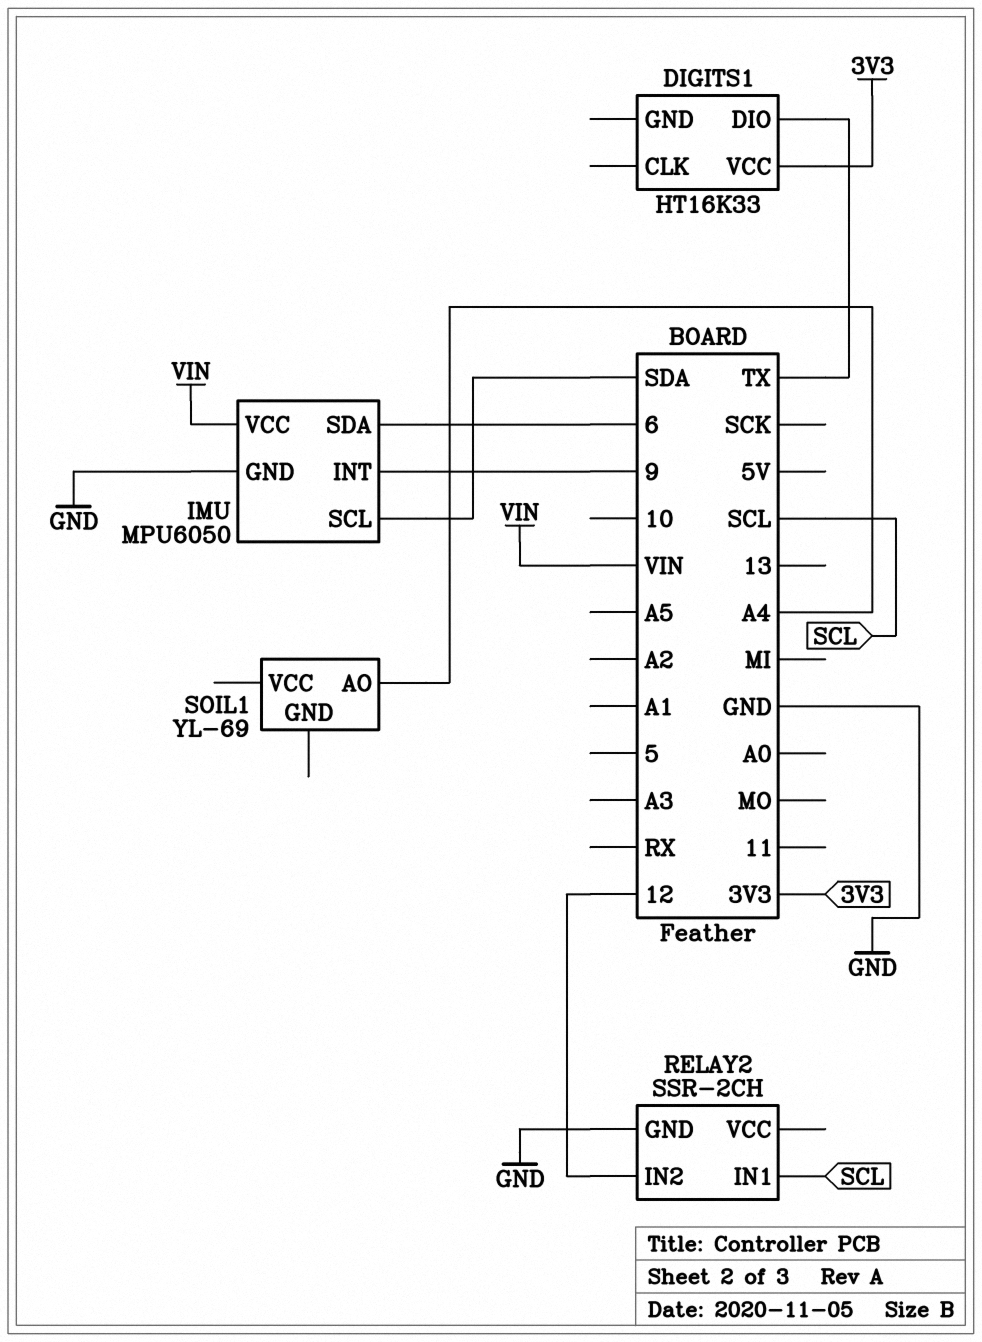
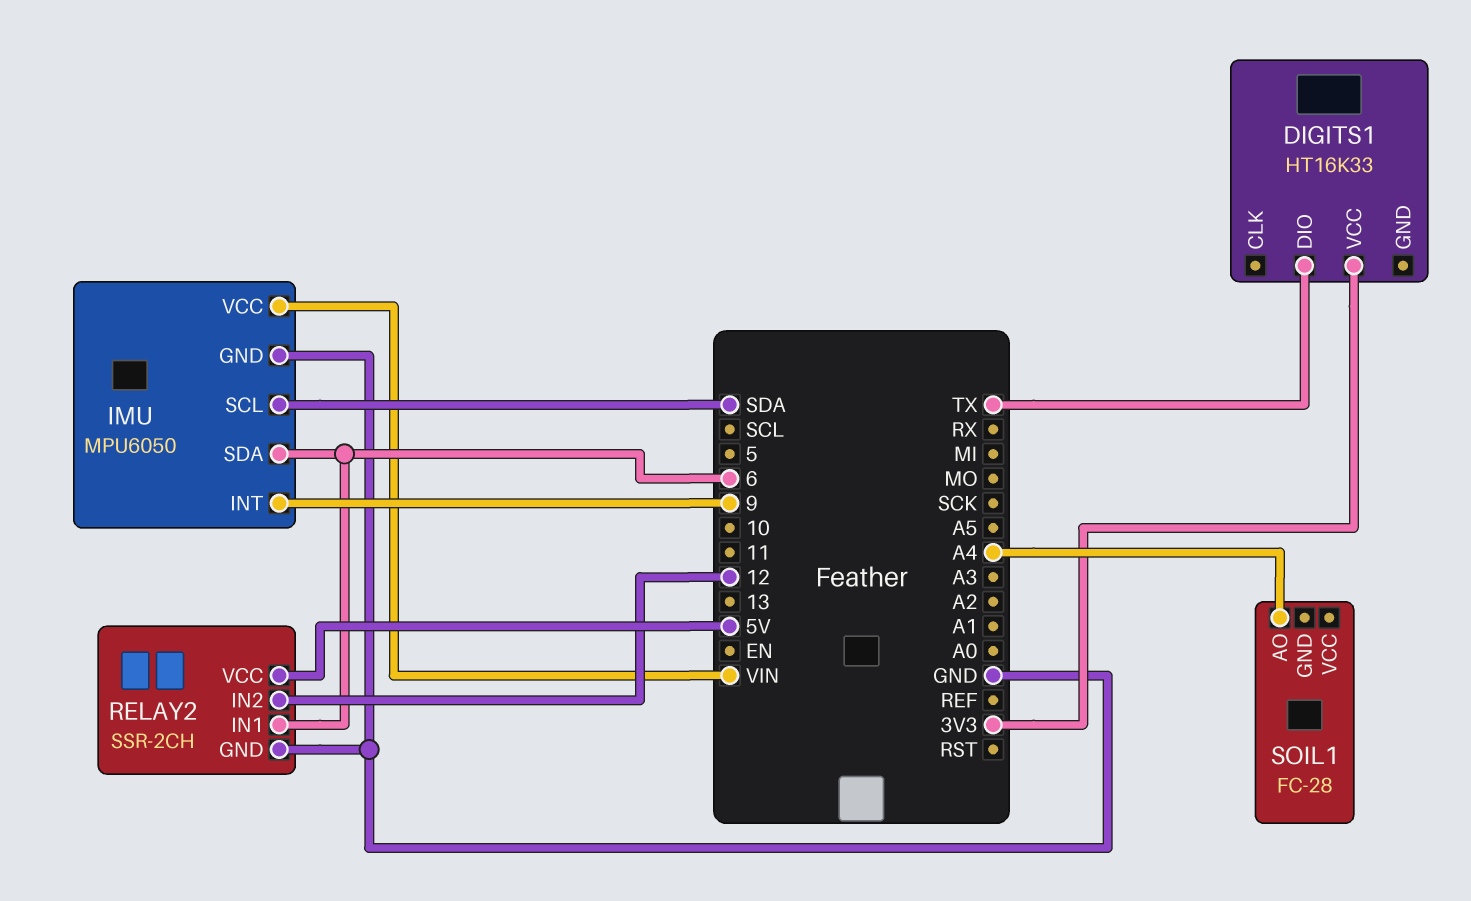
RELAY2 pin IN1: SCL -> 6
RELAY2 pin VCC: none -> 5V
SOIL1: YL-69 -> FC-28

